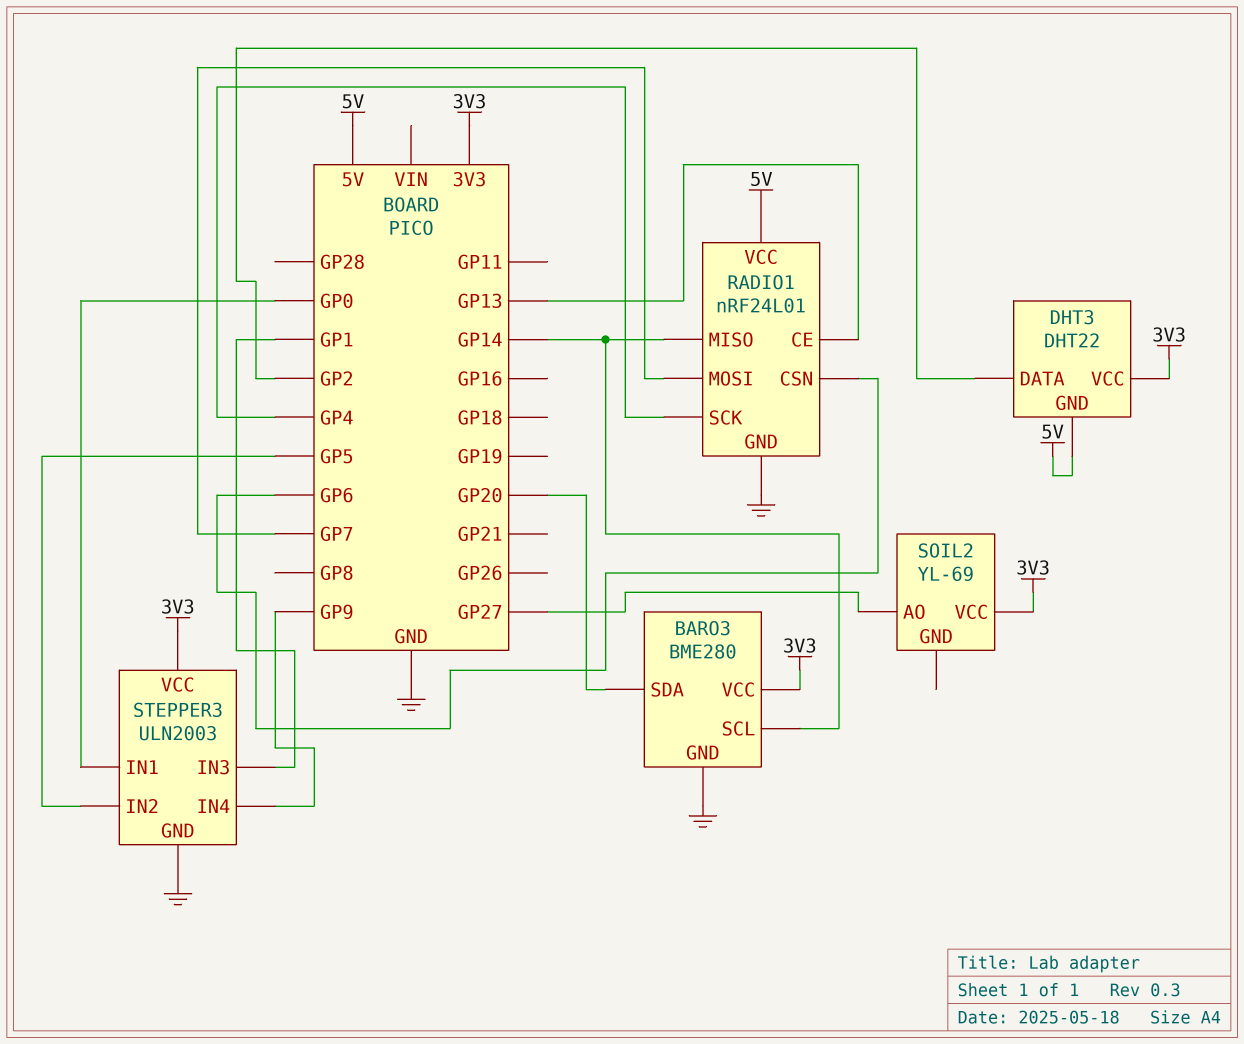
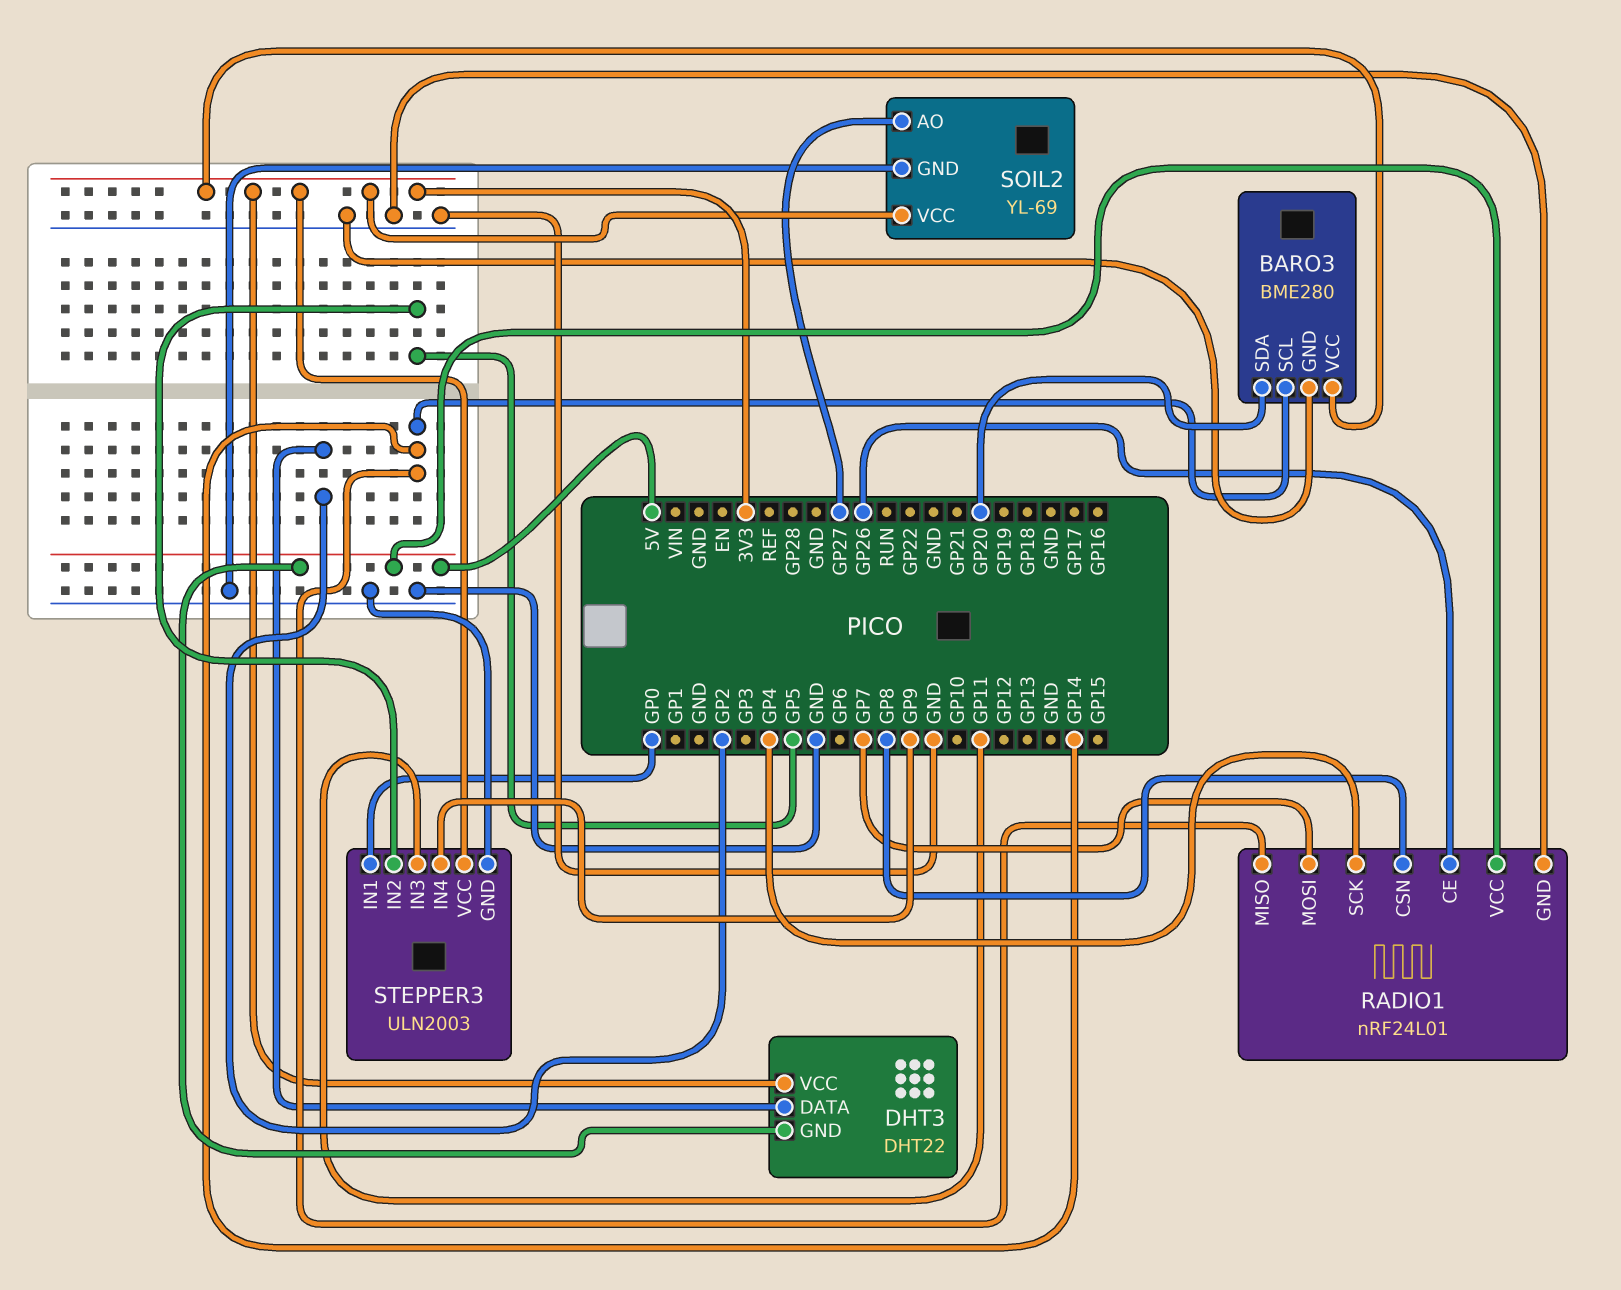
RADIO1 pin CE: GP13 -> GP26
RADIO1 pin CSN: GP6 -> GP8
SOIL2 pin GND: none -> GND
STEPPER3 pin IN3: GP1 -> GP11

